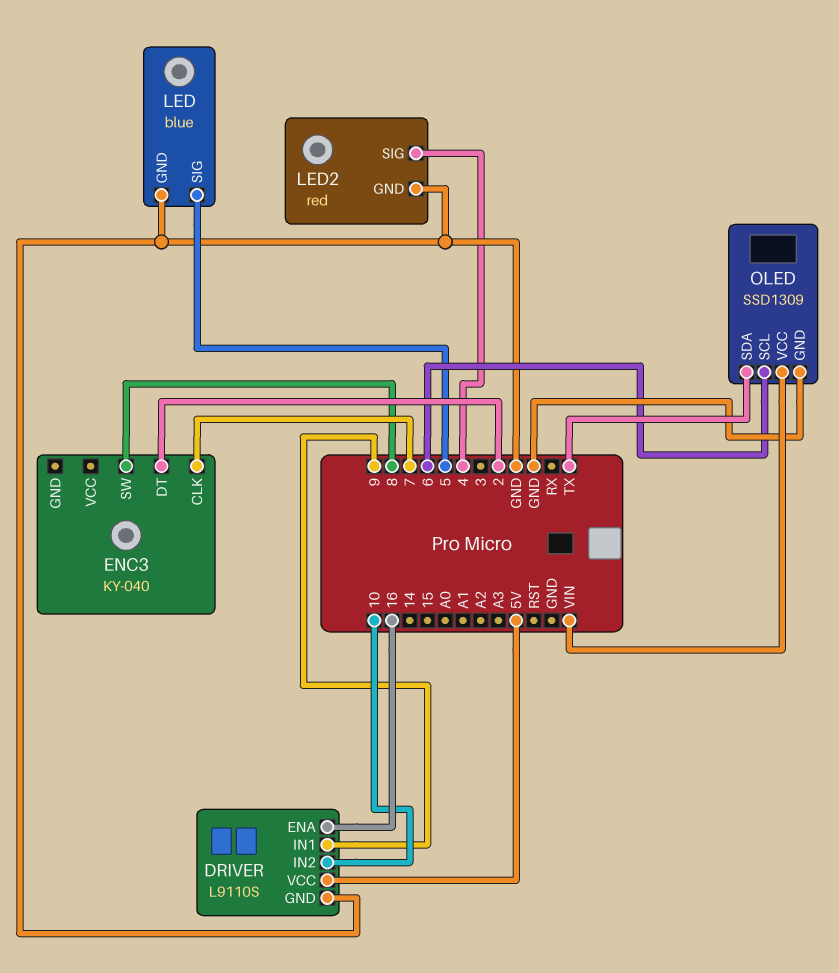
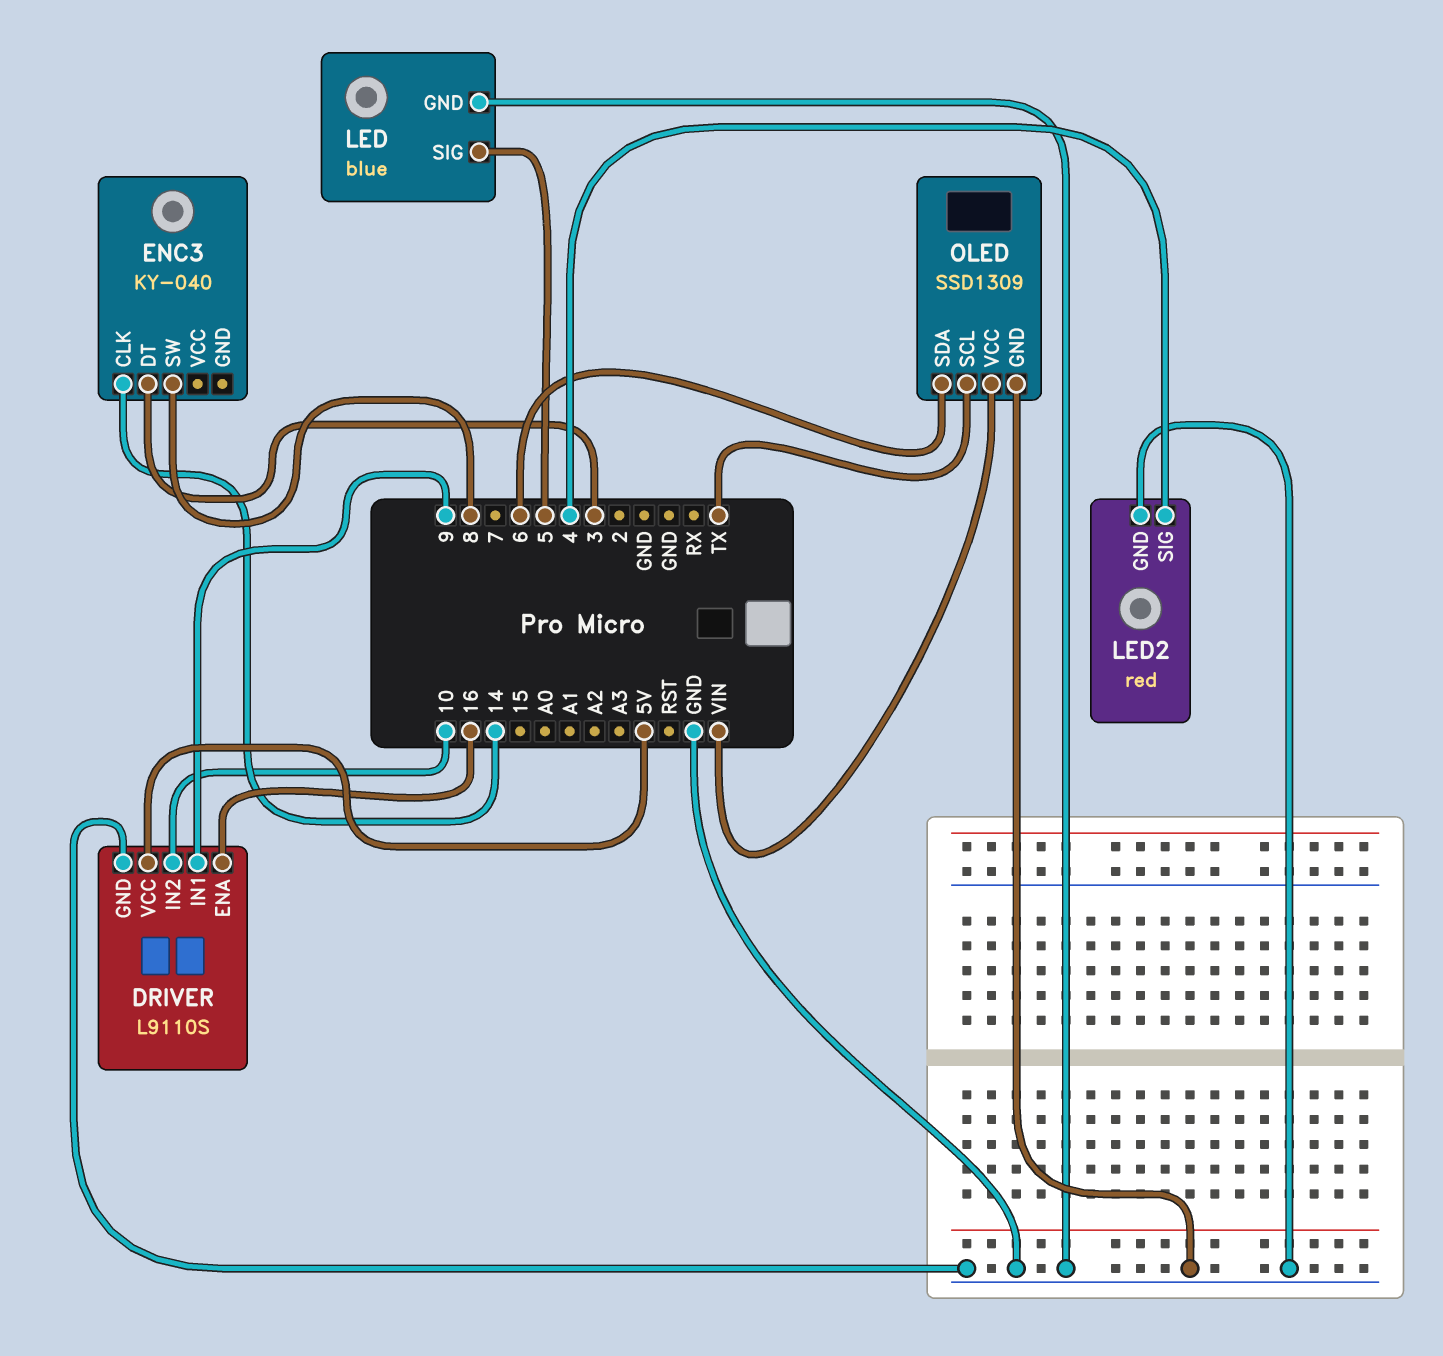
ENC3 pin CLK: 7 -> 14
ENC3 pin DT: 2 -> 3
OLED pin SCL: 6 -> TX
OLED pin SDA: TX -> 6

